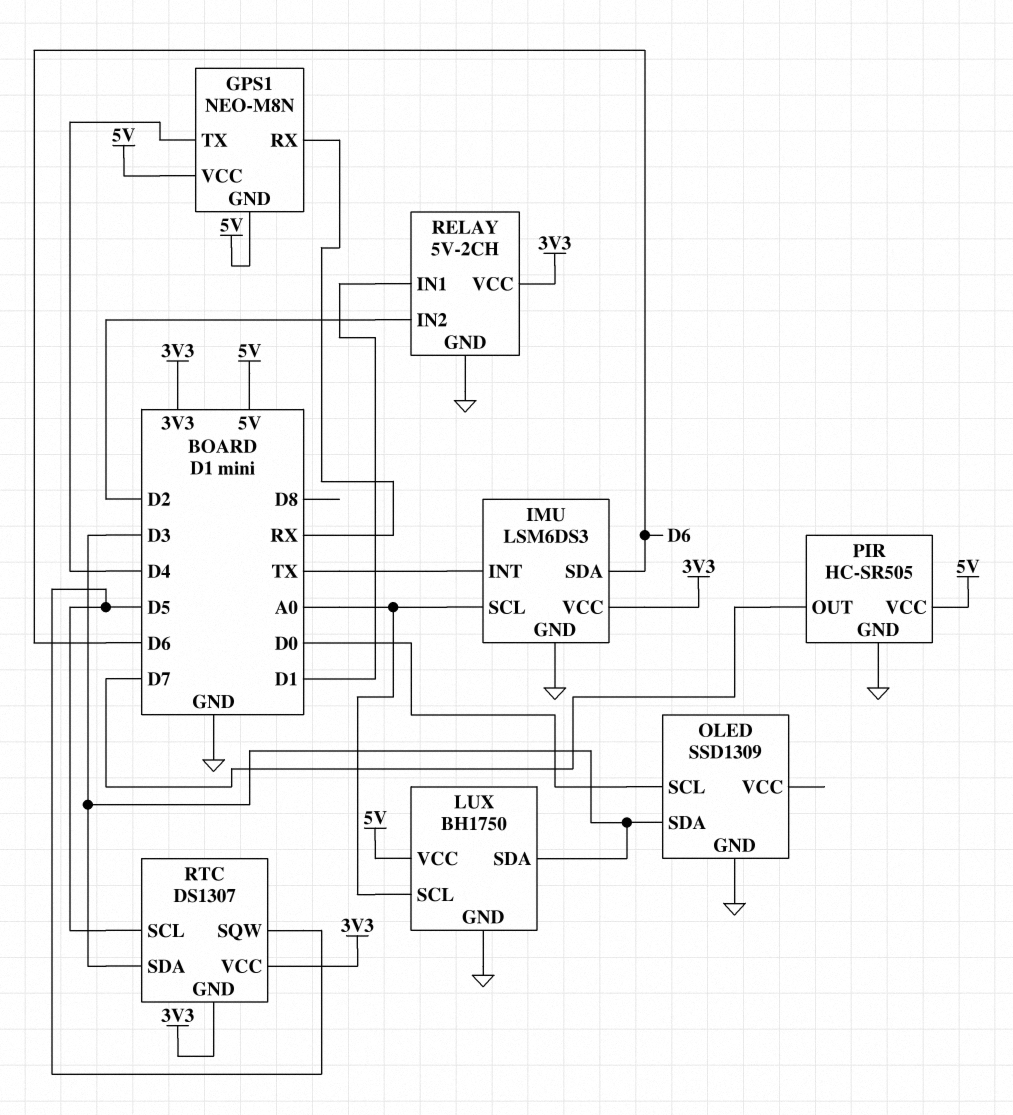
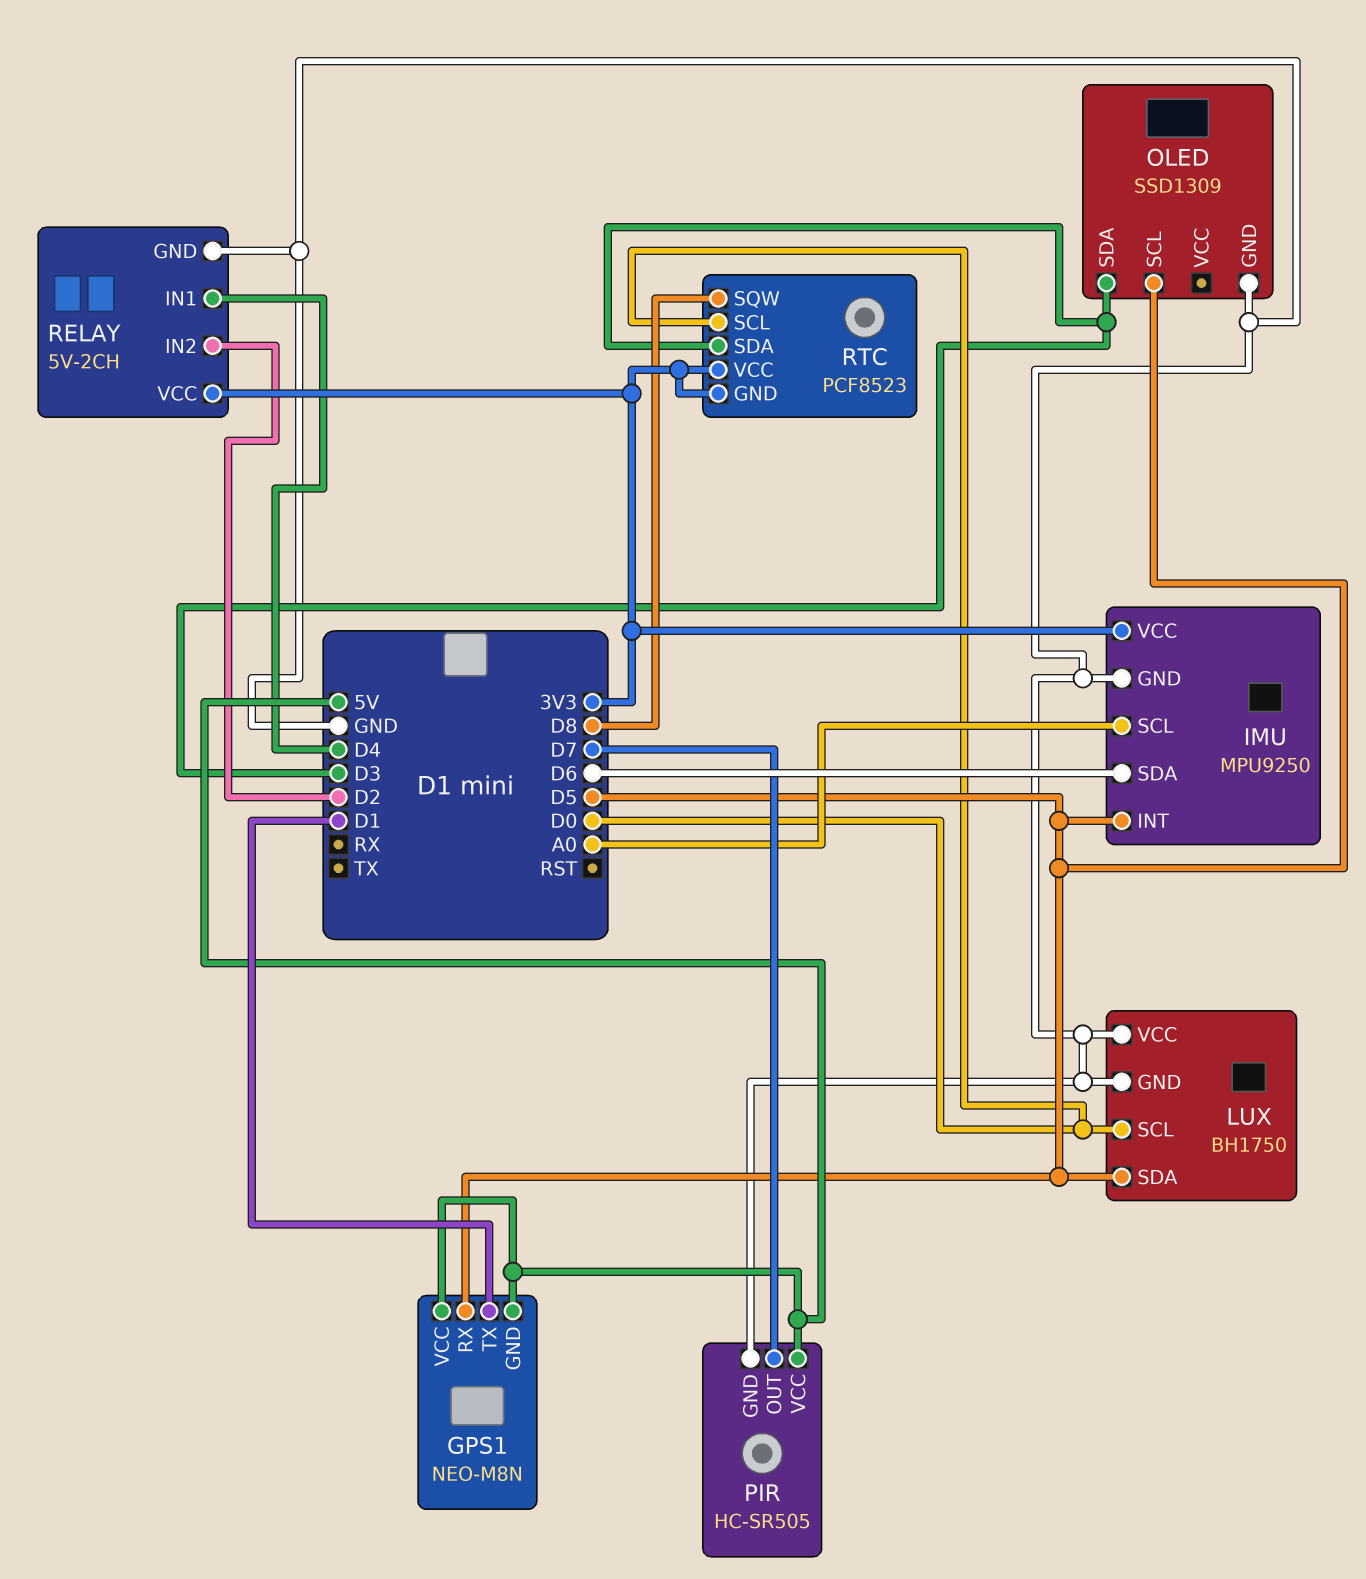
GPS1 pin RX: RX -> D5
GPS1 pin TX: D4 -> D1
IMU: LSM6DS3 -> MPU9250
IMU pin INT: TX -> D5
LUX pin SCL: A0 -> D0
LUX pin SDA: D3 -> D5
LUX pin VCC: 5V -> GND
OLED pin SCL: D0 -> D5
RELAY pin IN1: D1 -> D4
RTC: DS1307 -> PCF8523
RTC pin SCL: D5 -> D0
RTC pin SQW: D5 -> D8

